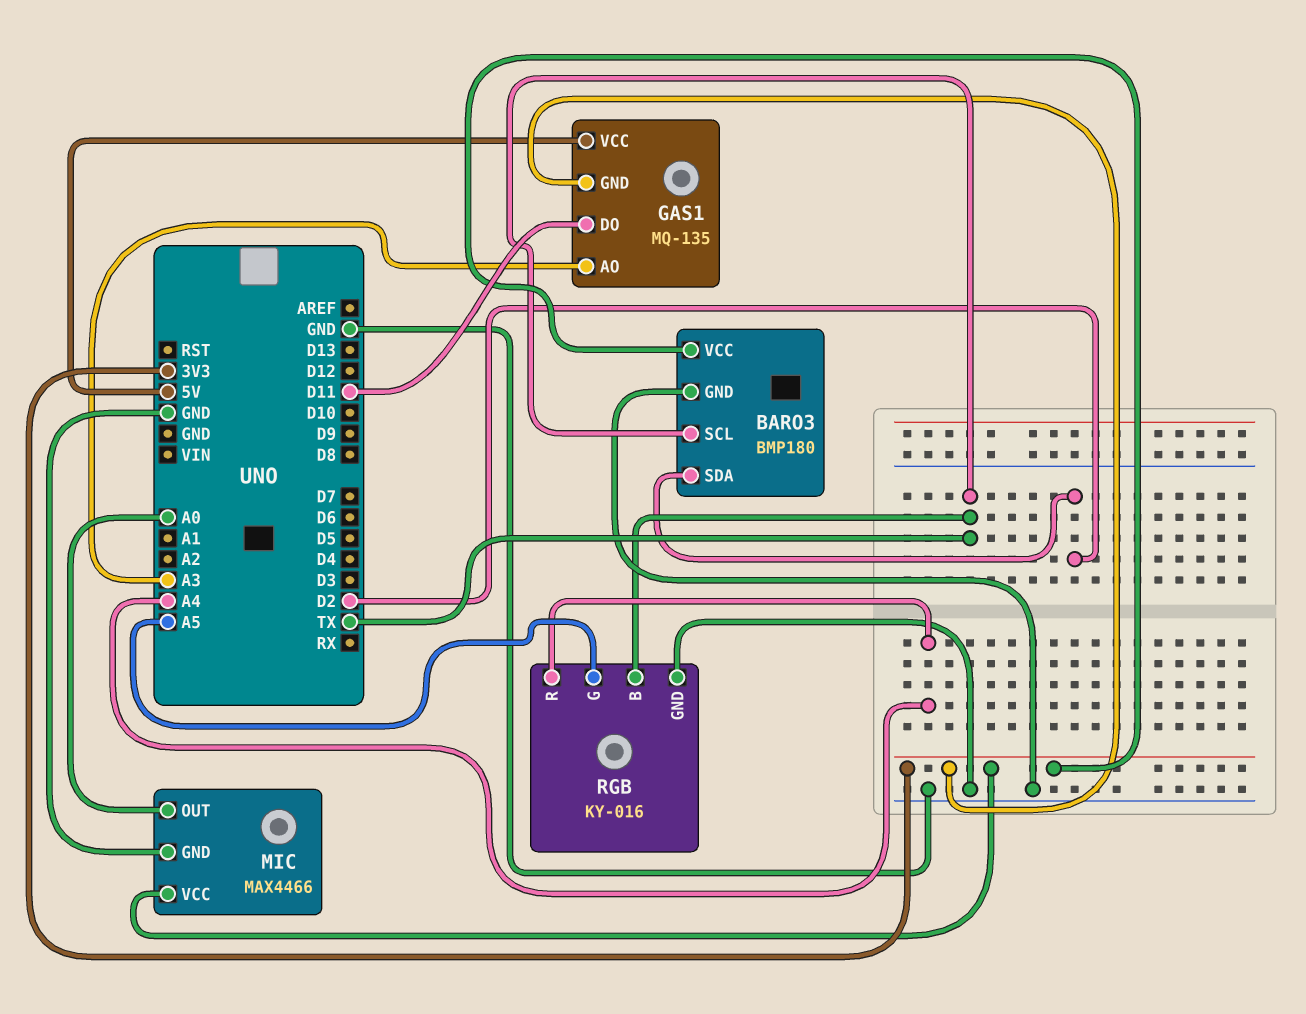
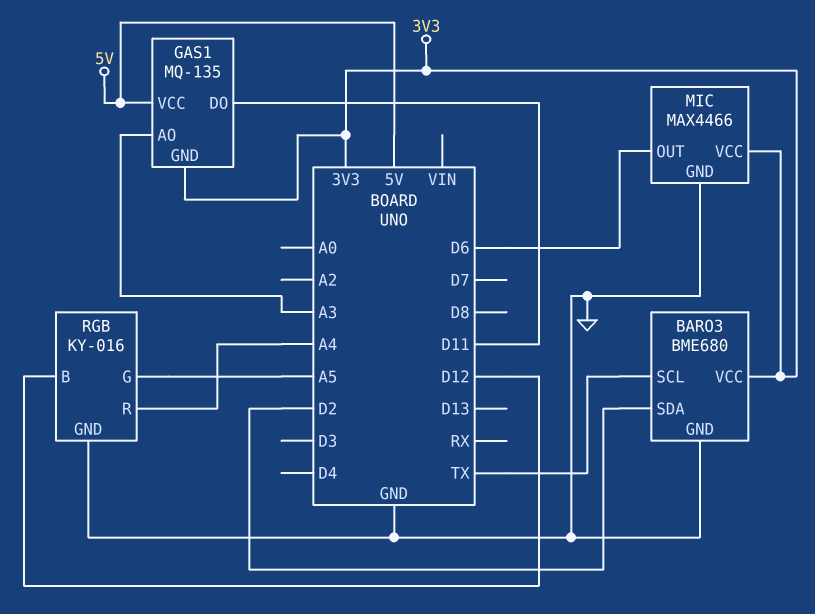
BARO3: BMP180 -> BME680
MIC pin OUT: A0 -> D6
RGB pin B: TX -> D12

